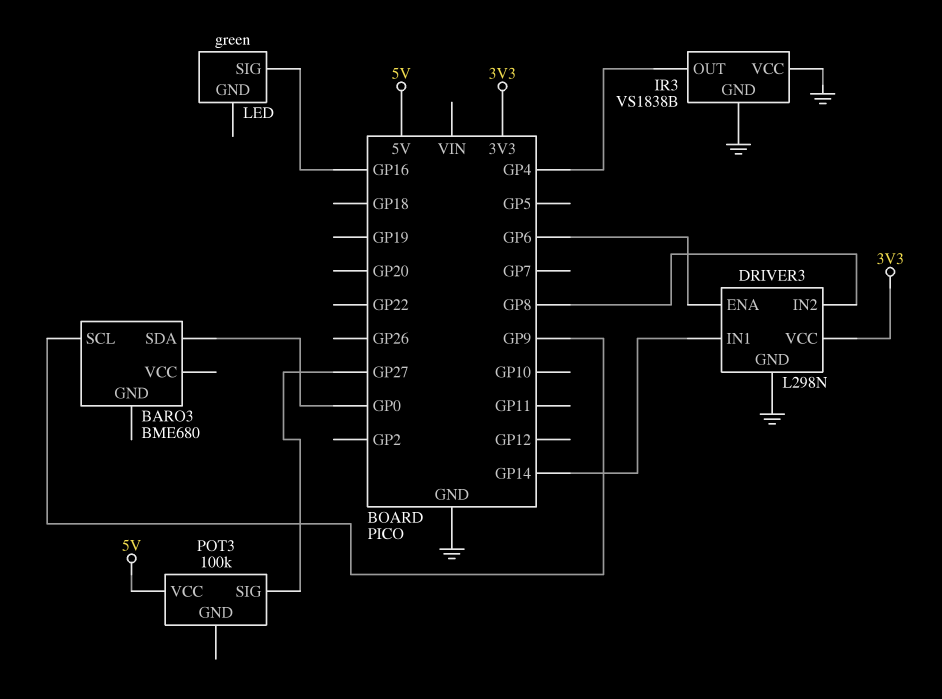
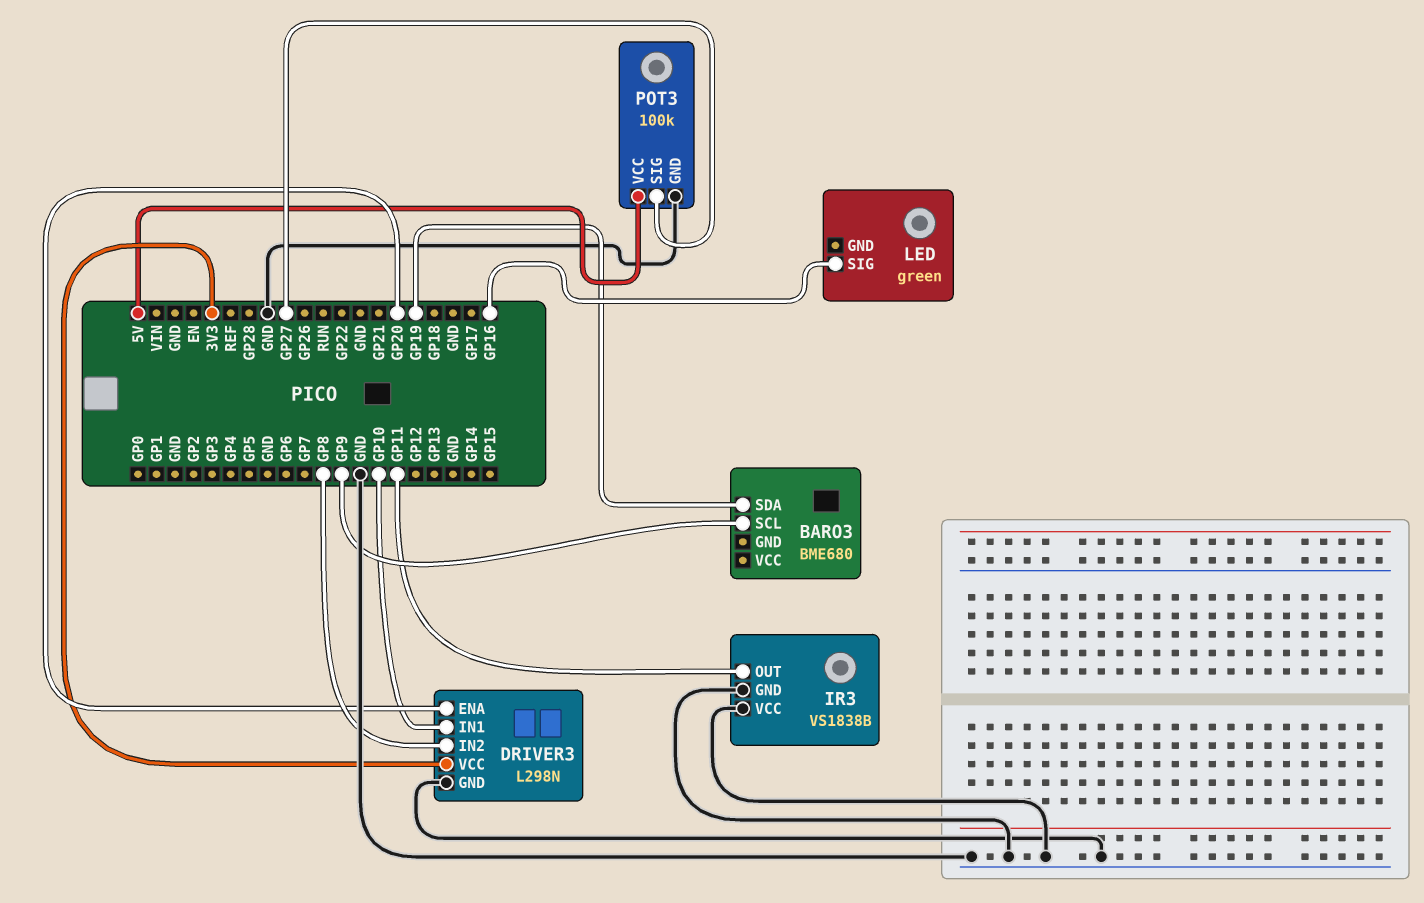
BARO3 pin SDA: GP0 -> GP19
DRIVER3 pin ENA: GP6 -> GP20
DRIVER3 pin IN1: GP14 -> GP10
IR3 pin OUT: GP4 -> GP11
POT3 pin GND: none -> GND

